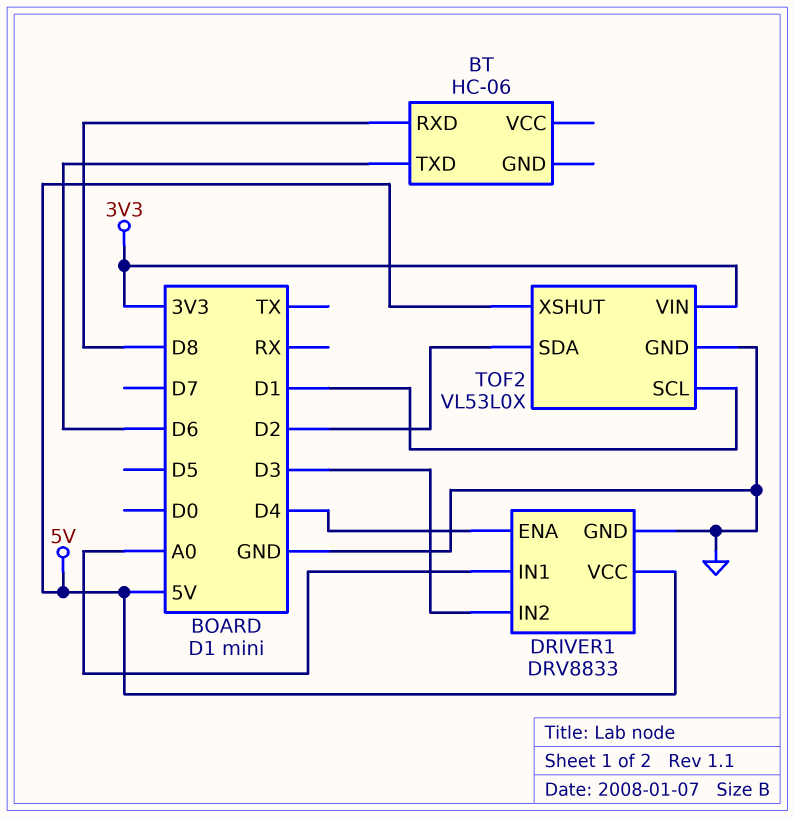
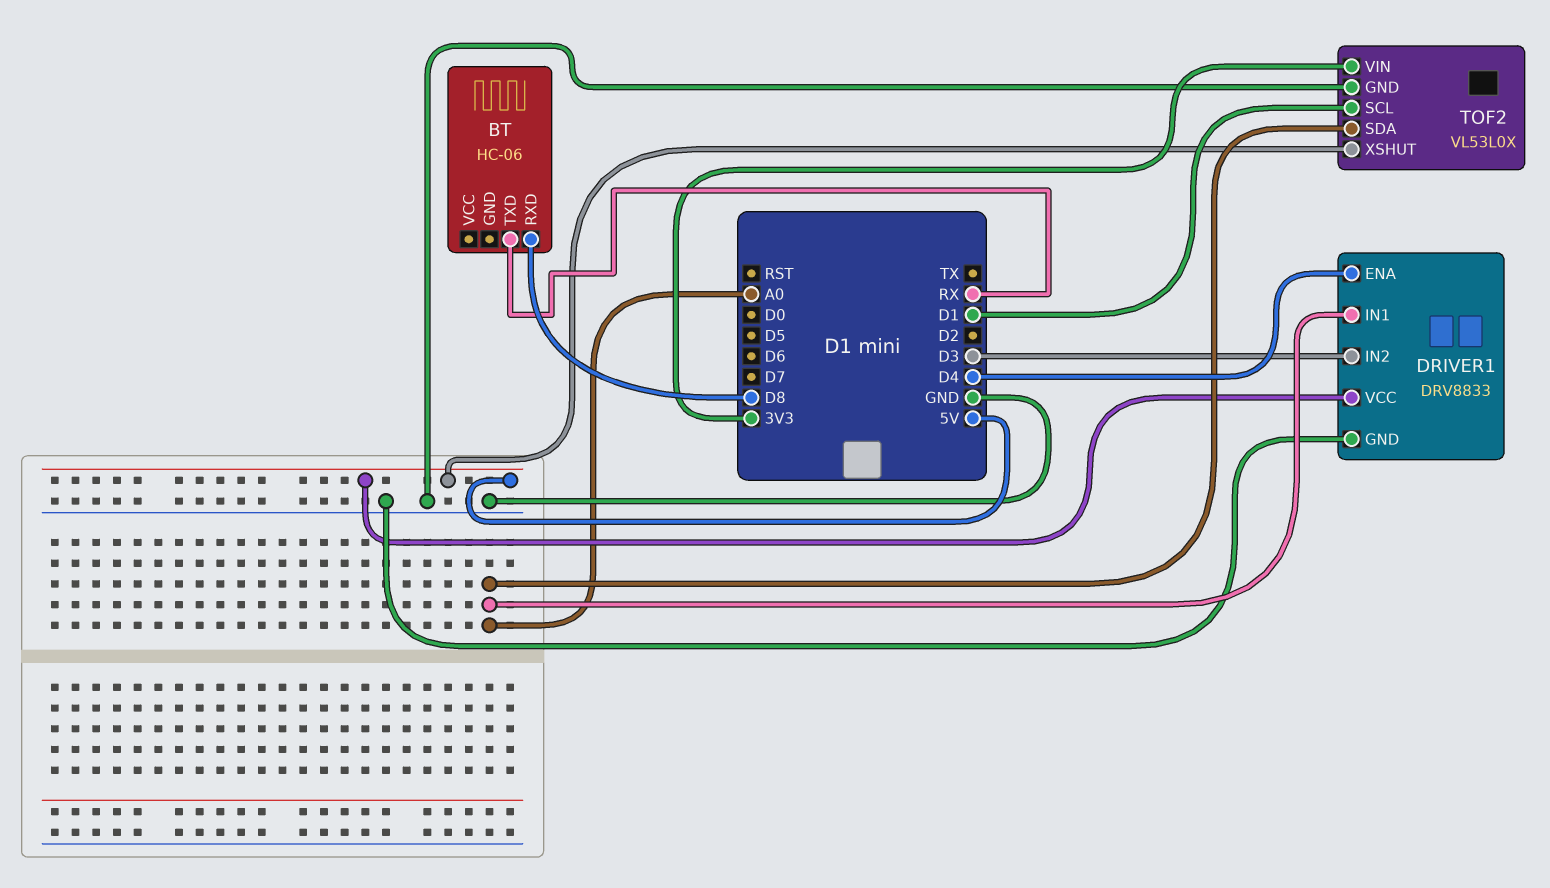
BT pin TXD: D6 -> RX
TOF2 pin SDA: D2 -> A0

